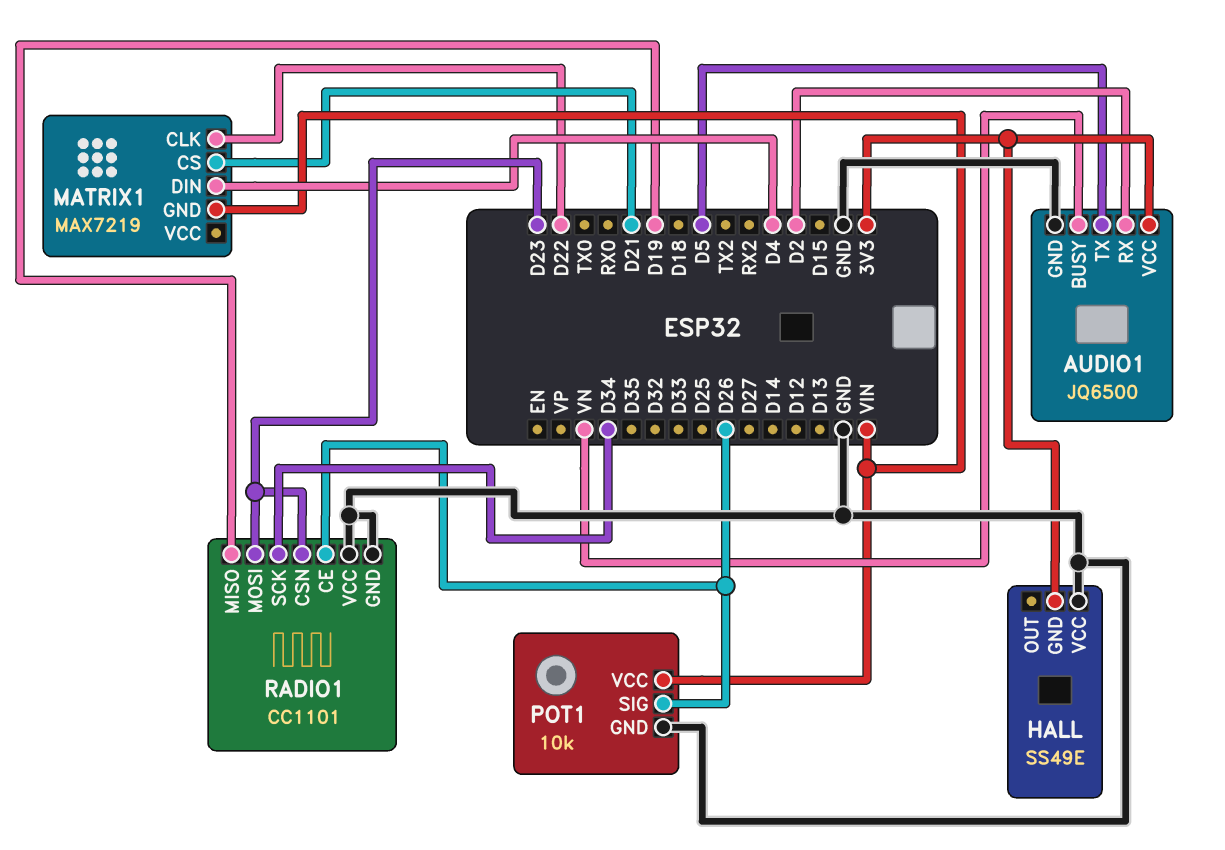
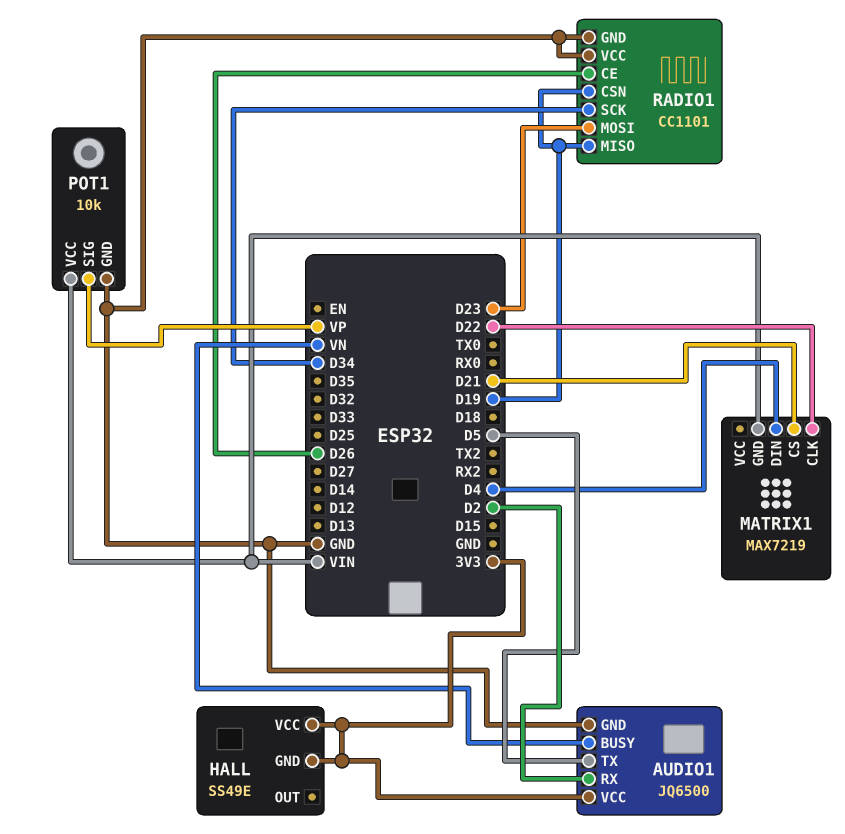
HALL pin VCC: GND -> 3V3
POT1 pin SIG: D26 -> VP
RADIO1 pin CSN: D23 -> D19

